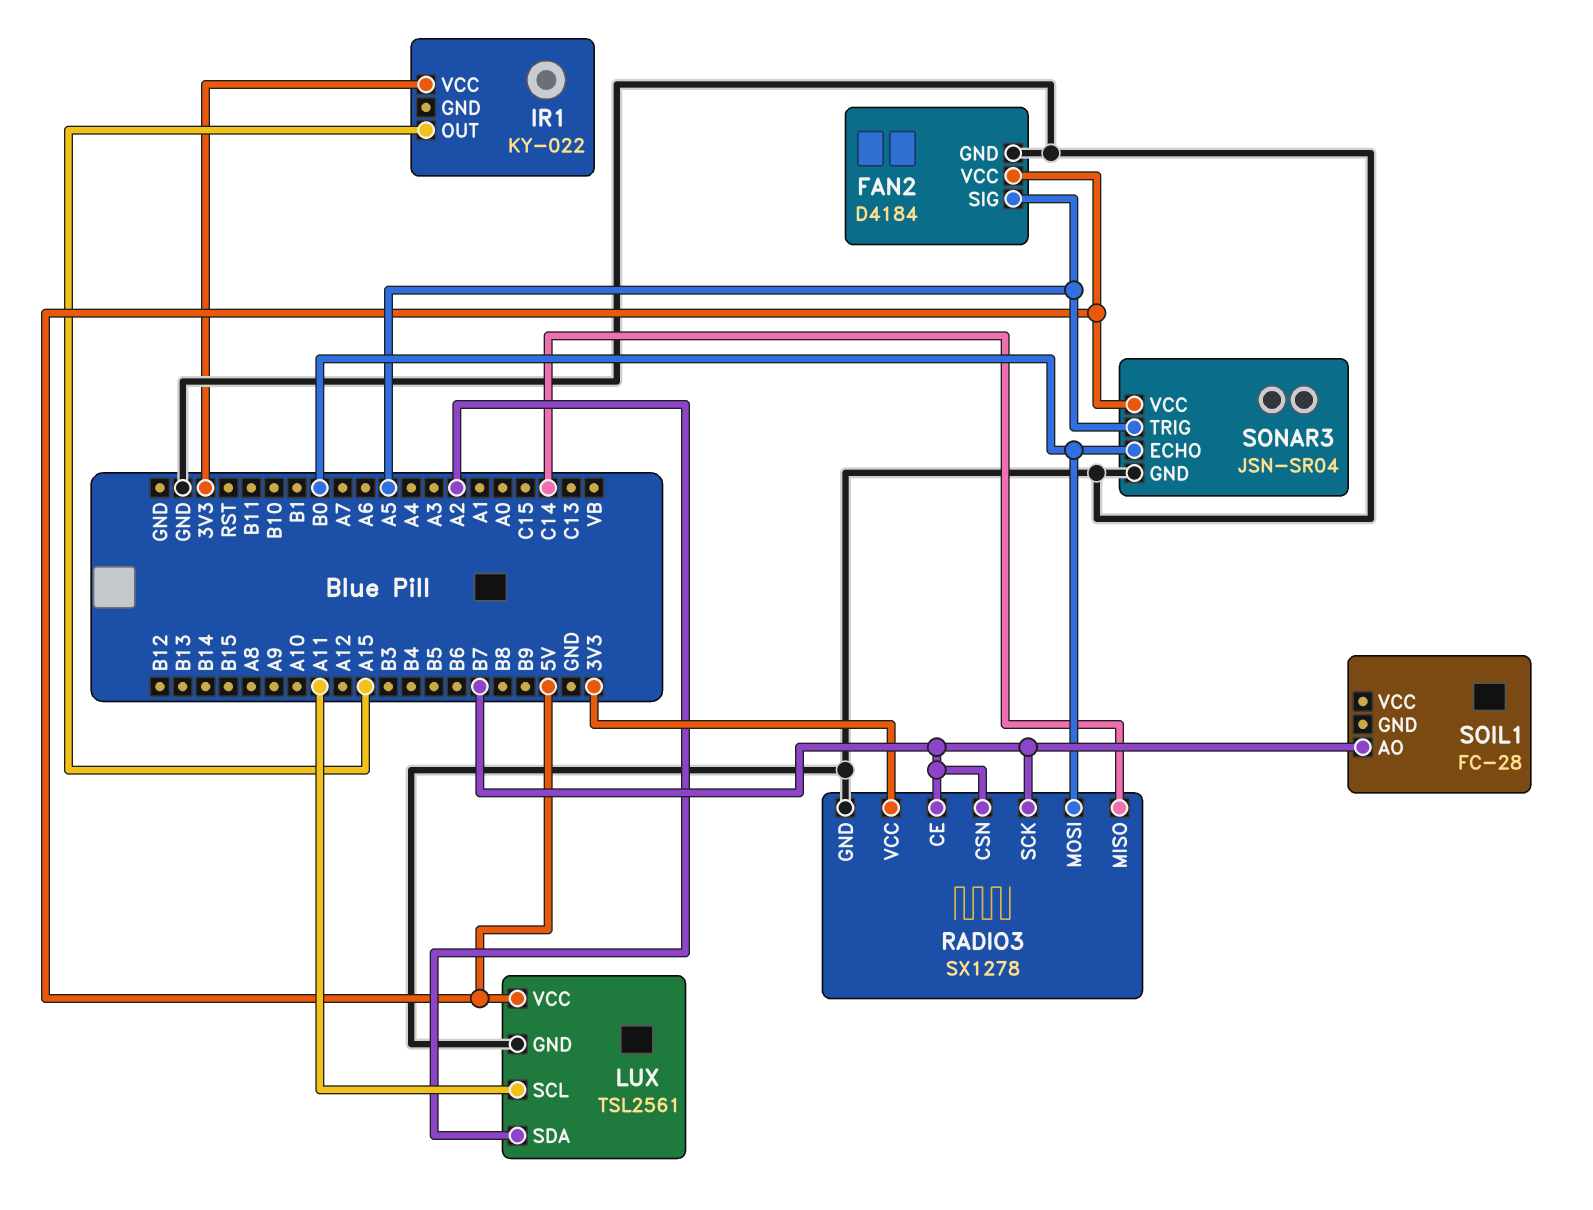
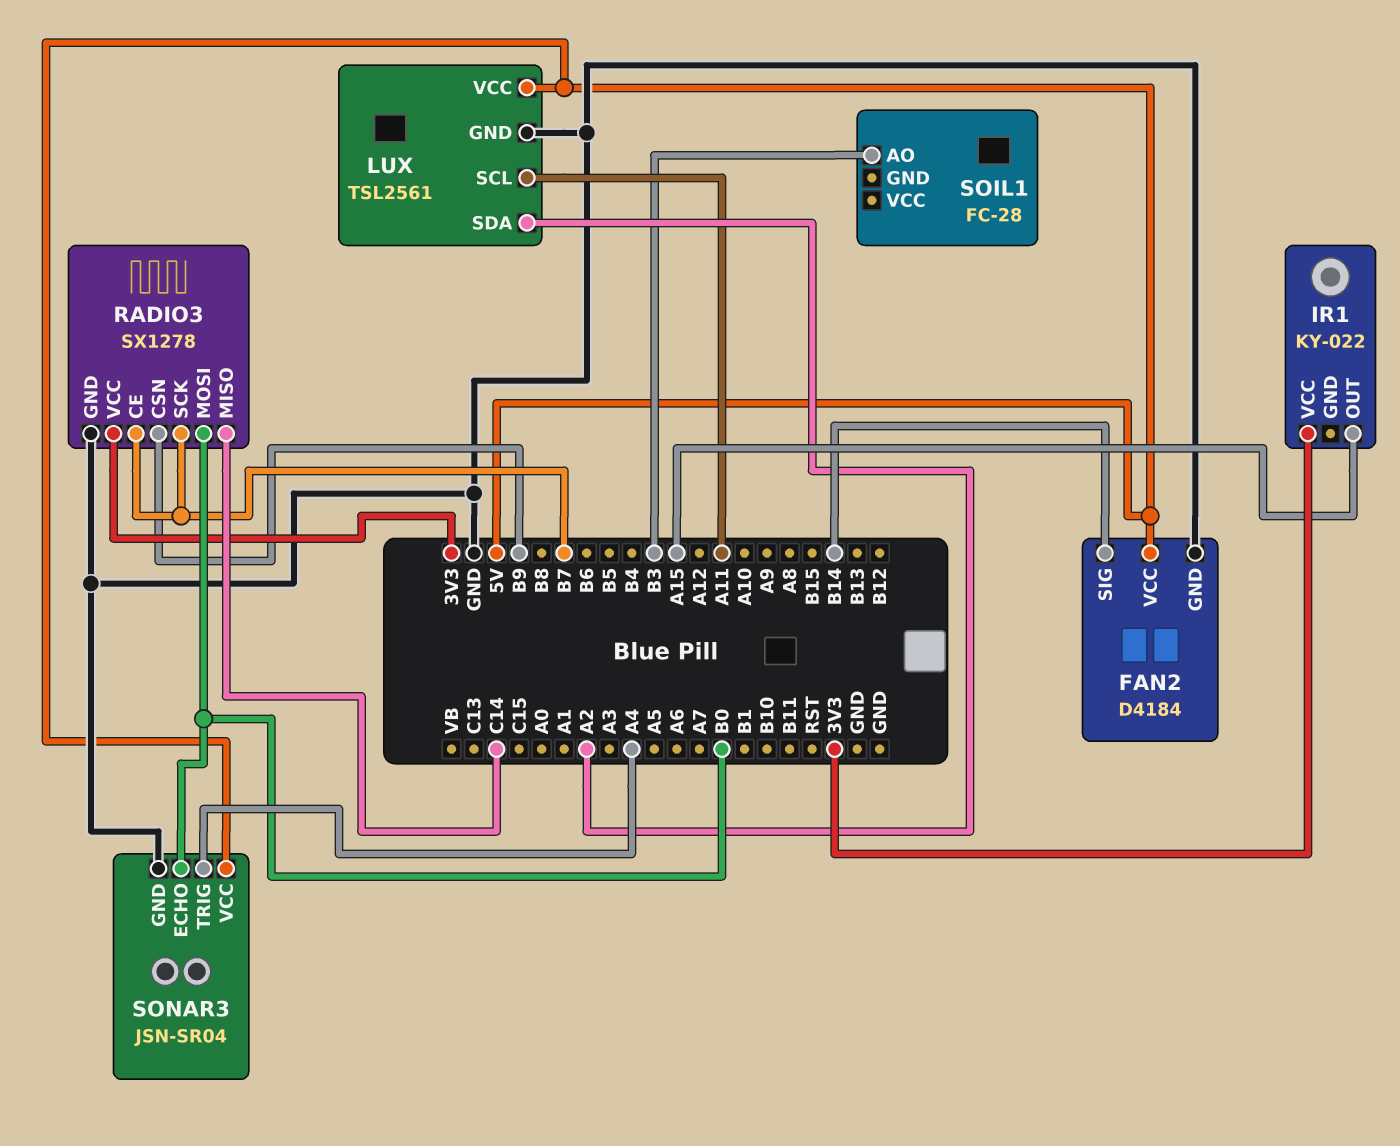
FAN2 pin SIG: A5 -> B14
RADIO3 pin CSN: B7 -> B9
SOIL1 pin AO: B7 -> B3
SONAR3 pin TRIG: A5 -> A4

